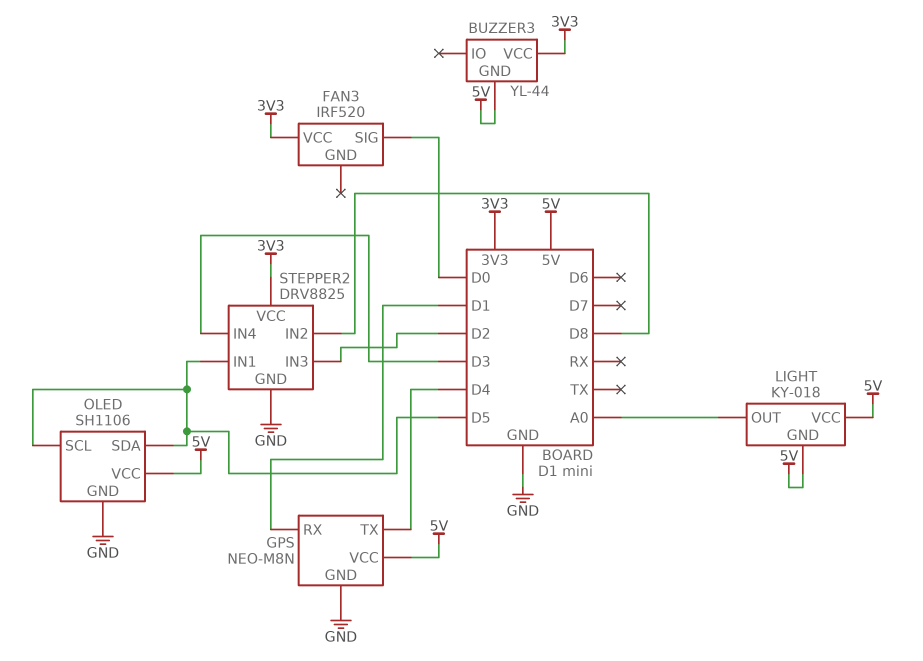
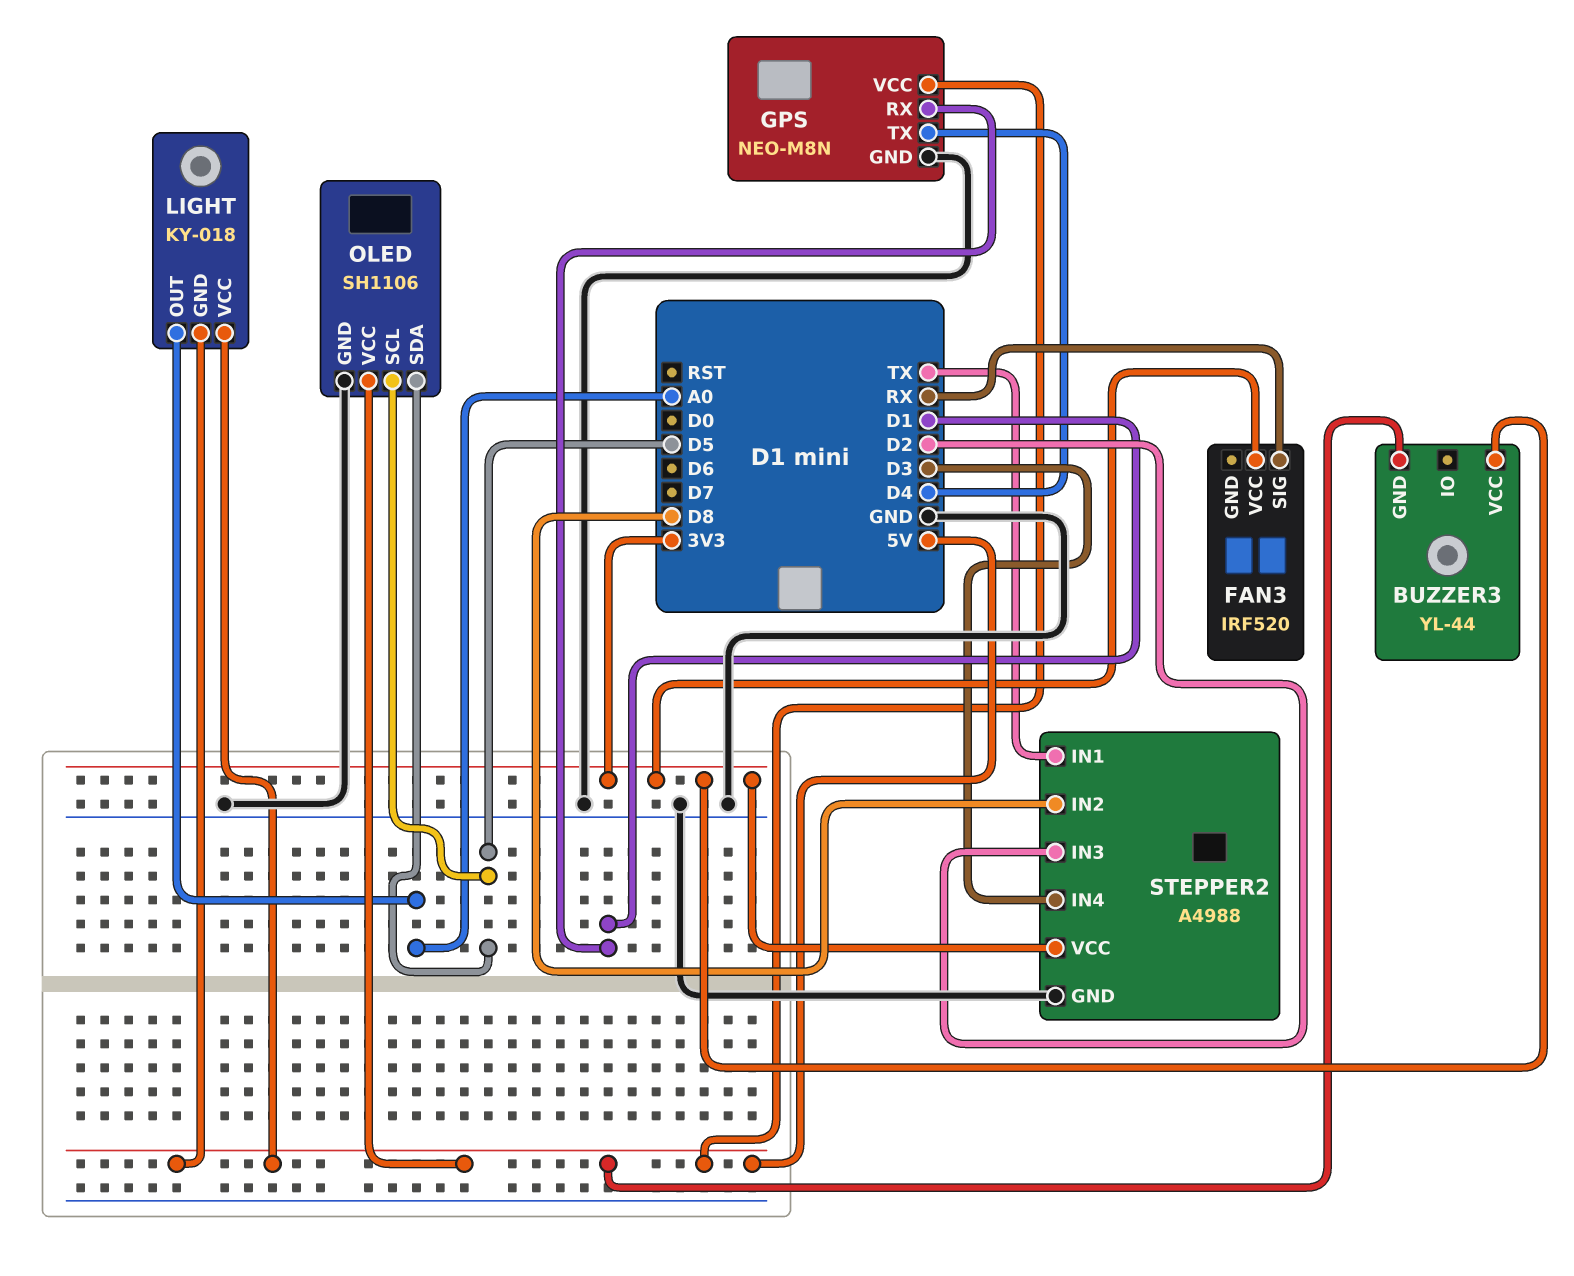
FAN3 pin SIG: D0 -> RX
STEPPER2: DRV8825 -> A4988
STEPPER2 pin IN1: D5 -> TX

